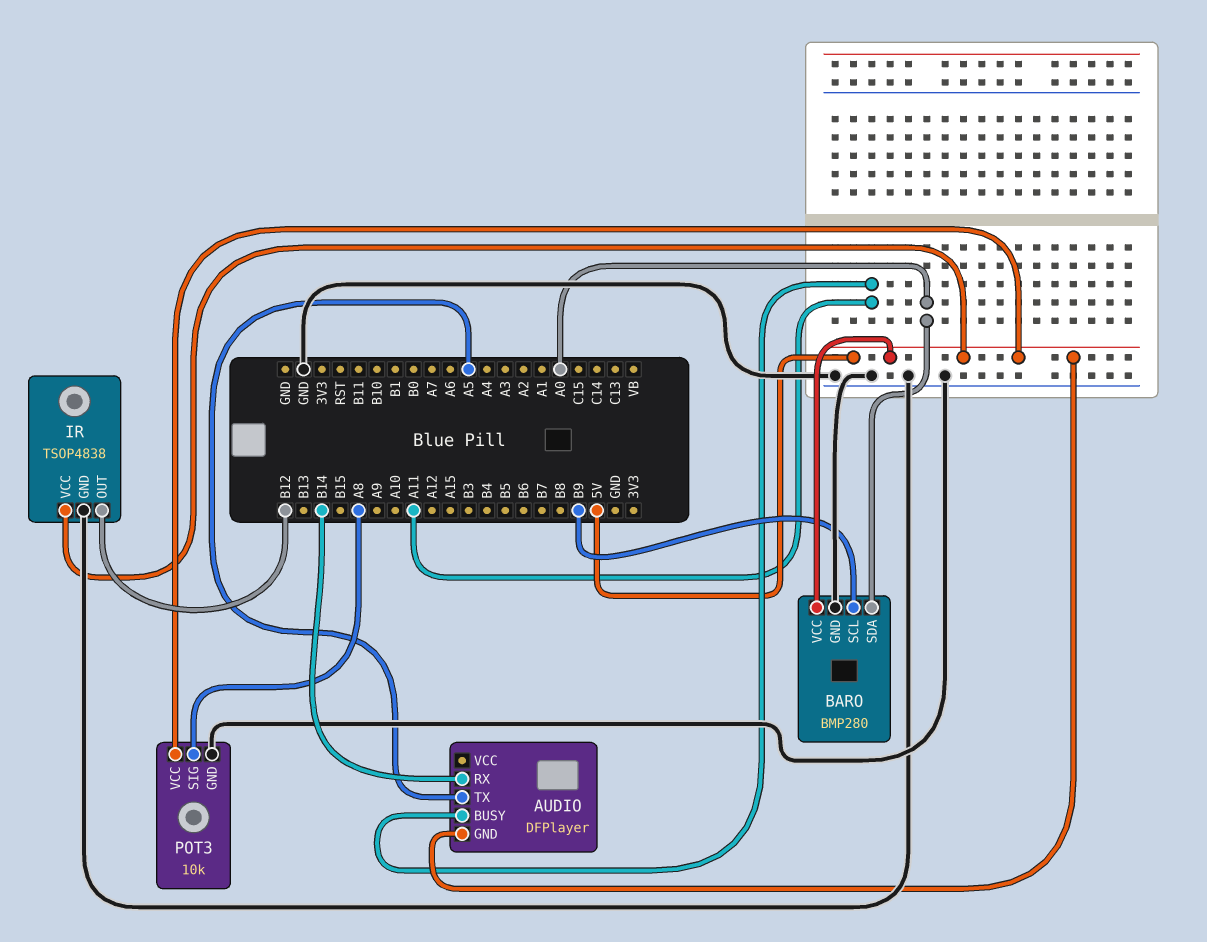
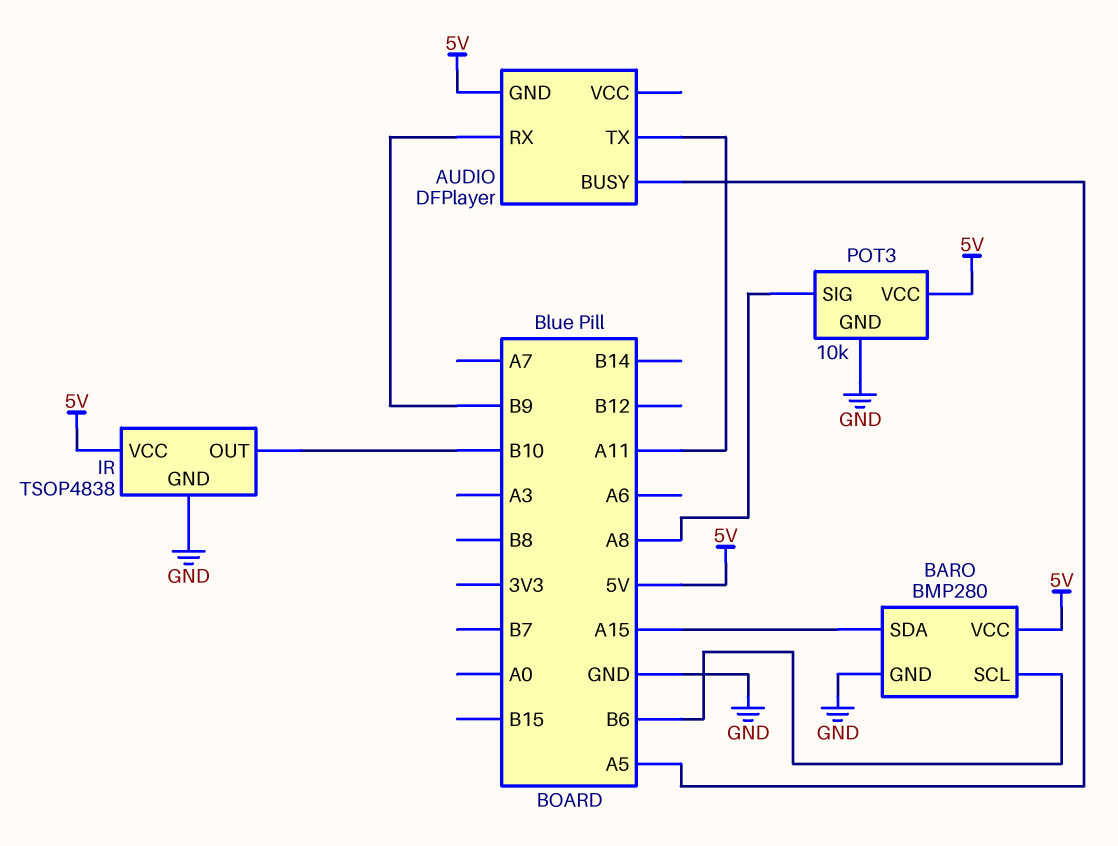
AUDIO pin BUSY: A11 -> A5
AUDIO pin RX: B14 -> B9
AUDIO pin TX: A5 -> A11
BARO pin SCL: B9 -> B6
BARO pin SDA: A0 -> A15
IR pin OUT: B12 -> B10

